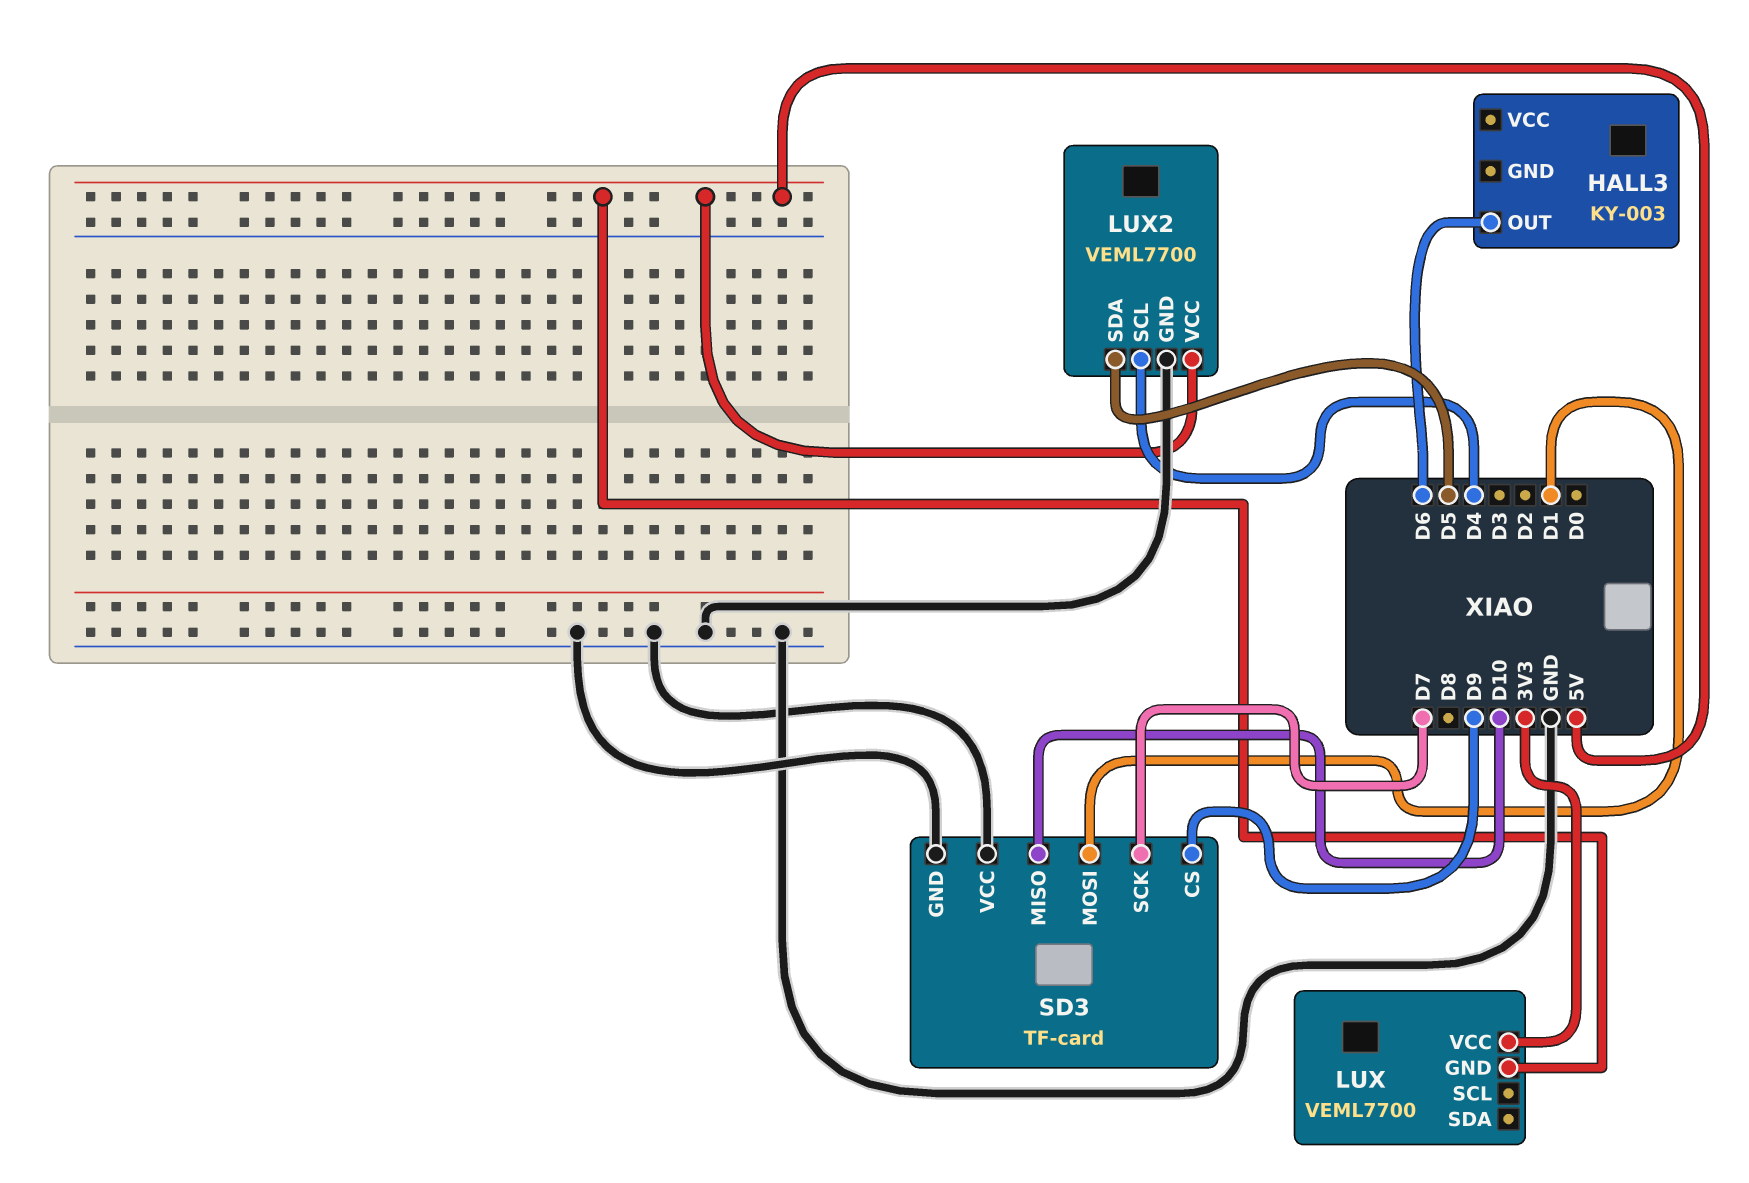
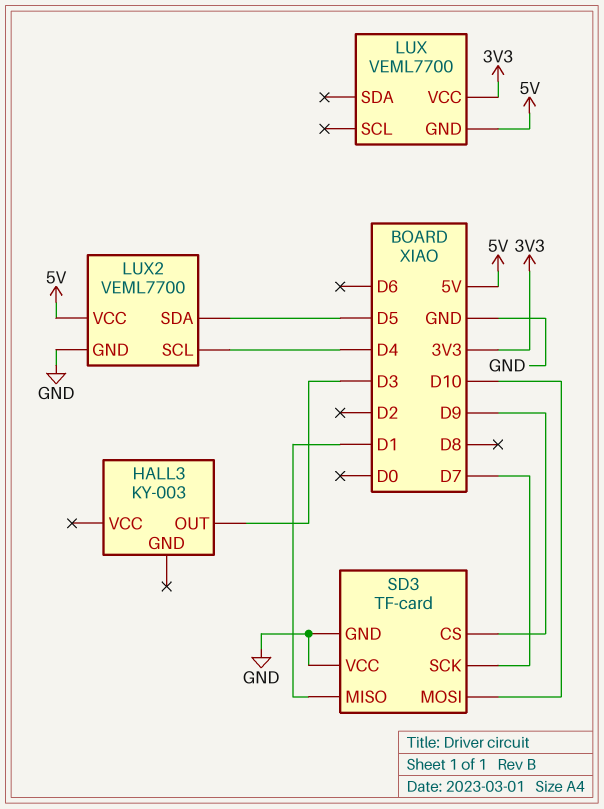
HALL3 pin OUT: D6 -> D3
SD3 pin MISO: D10 -> D1
SD3 pin MOSI: D1 -> D10

